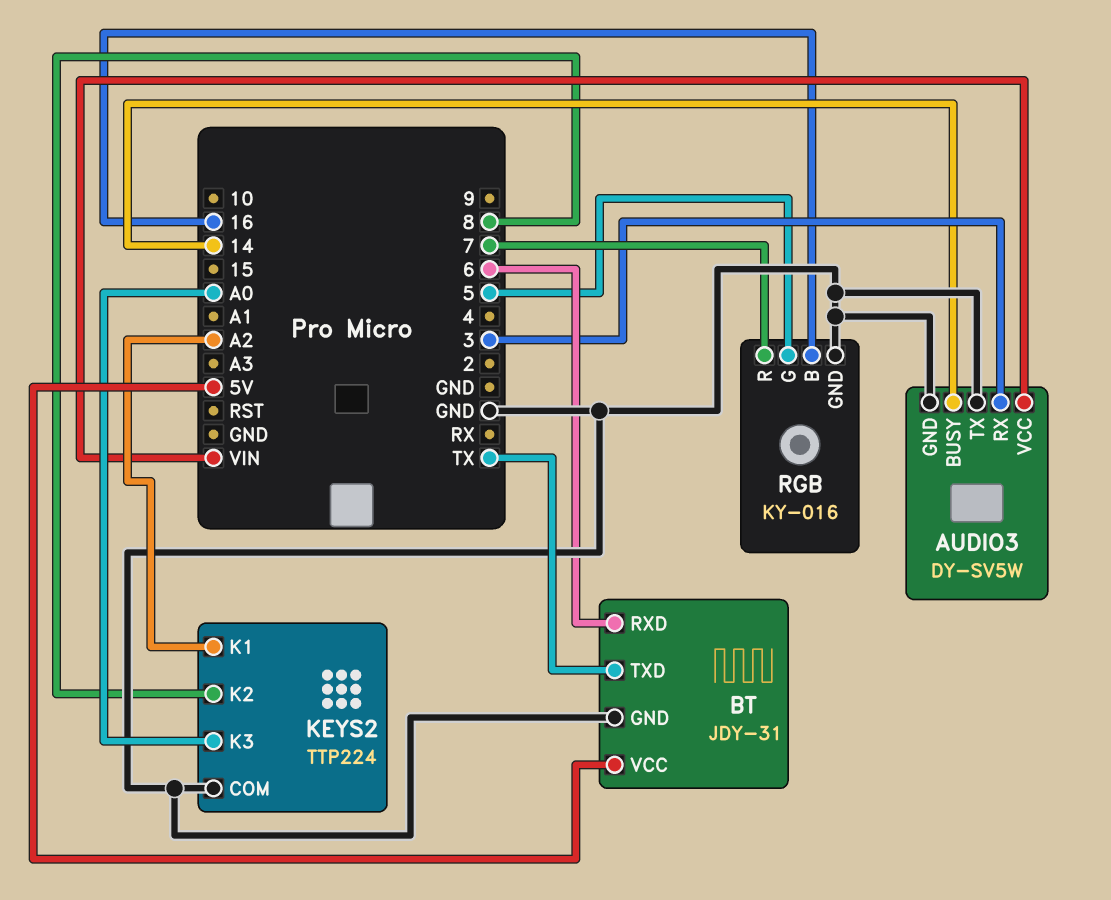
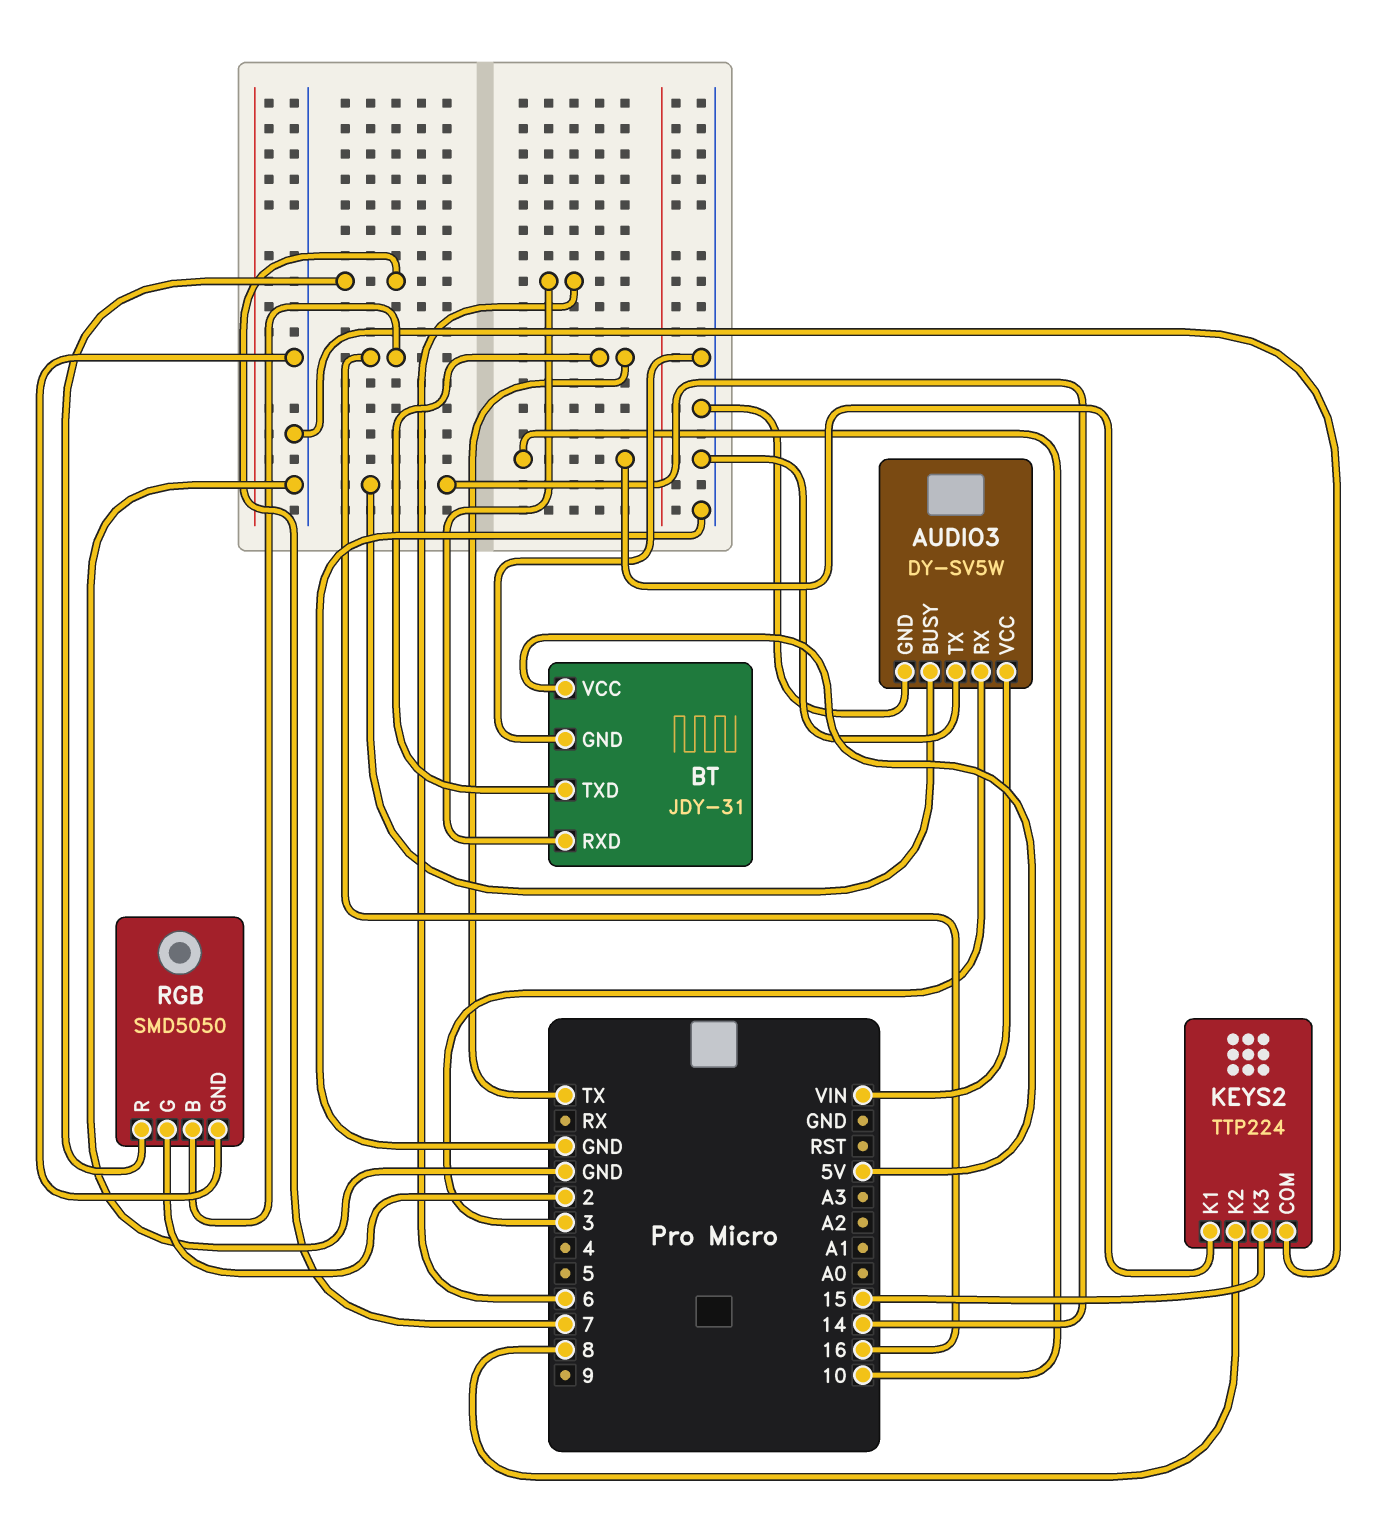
KEYS2 pin K1: A2 -> 10
KEYS2 pin K3: A0 -> 15
RGB: KY-016 -> SMD5050
RGB pin G: 5 -> 2

